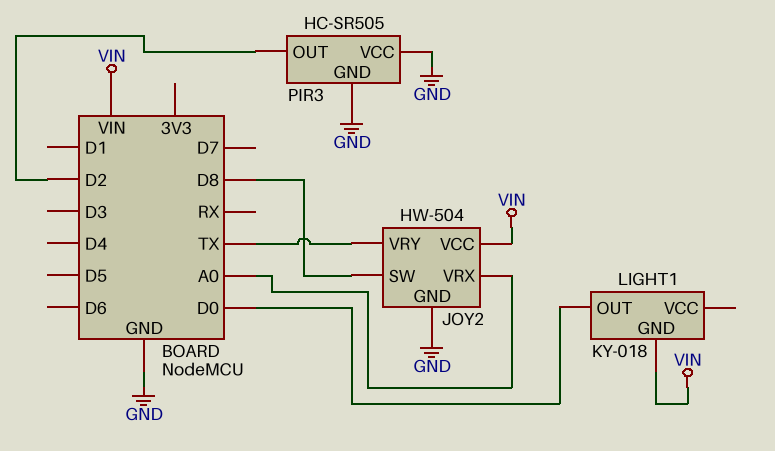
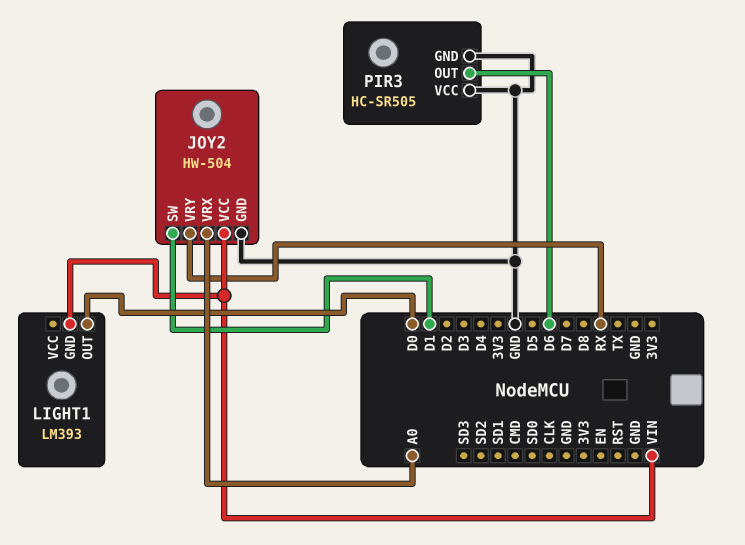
JOY2 pin SW: D8 -> D1
JOY2 pin VRY: TX -> RX
LIGHT1: KY-018 -> LM393
PIR3 pin OUT: D2 -> D6

